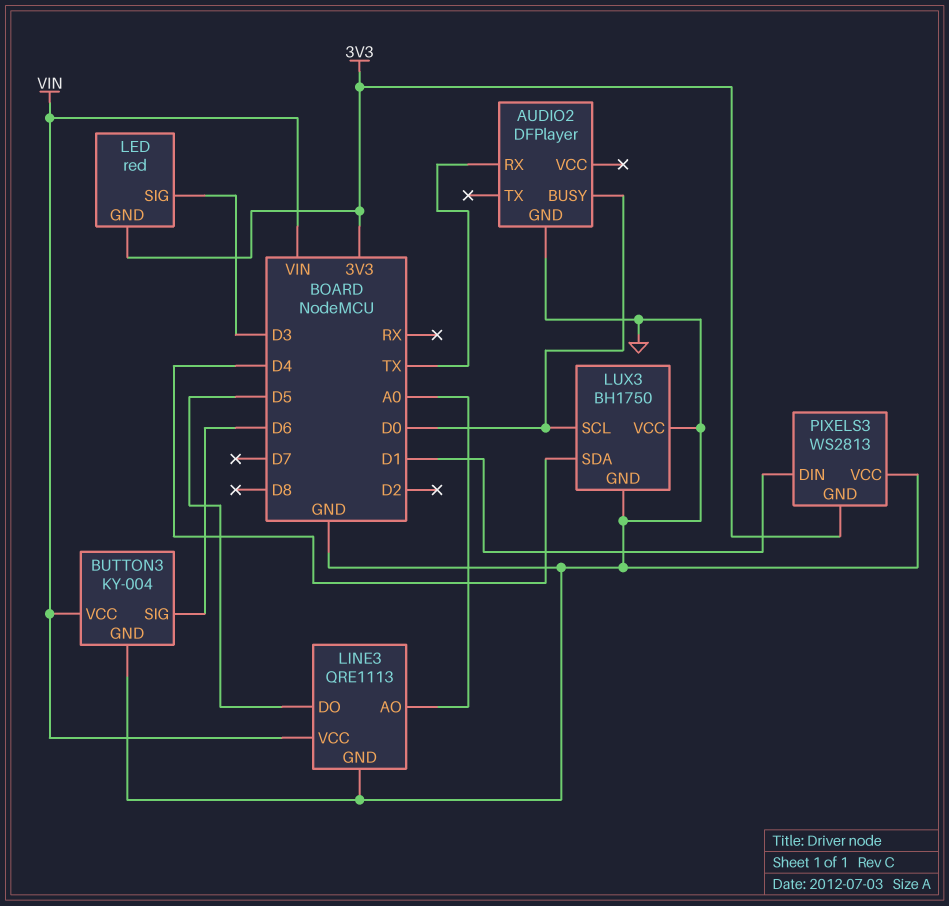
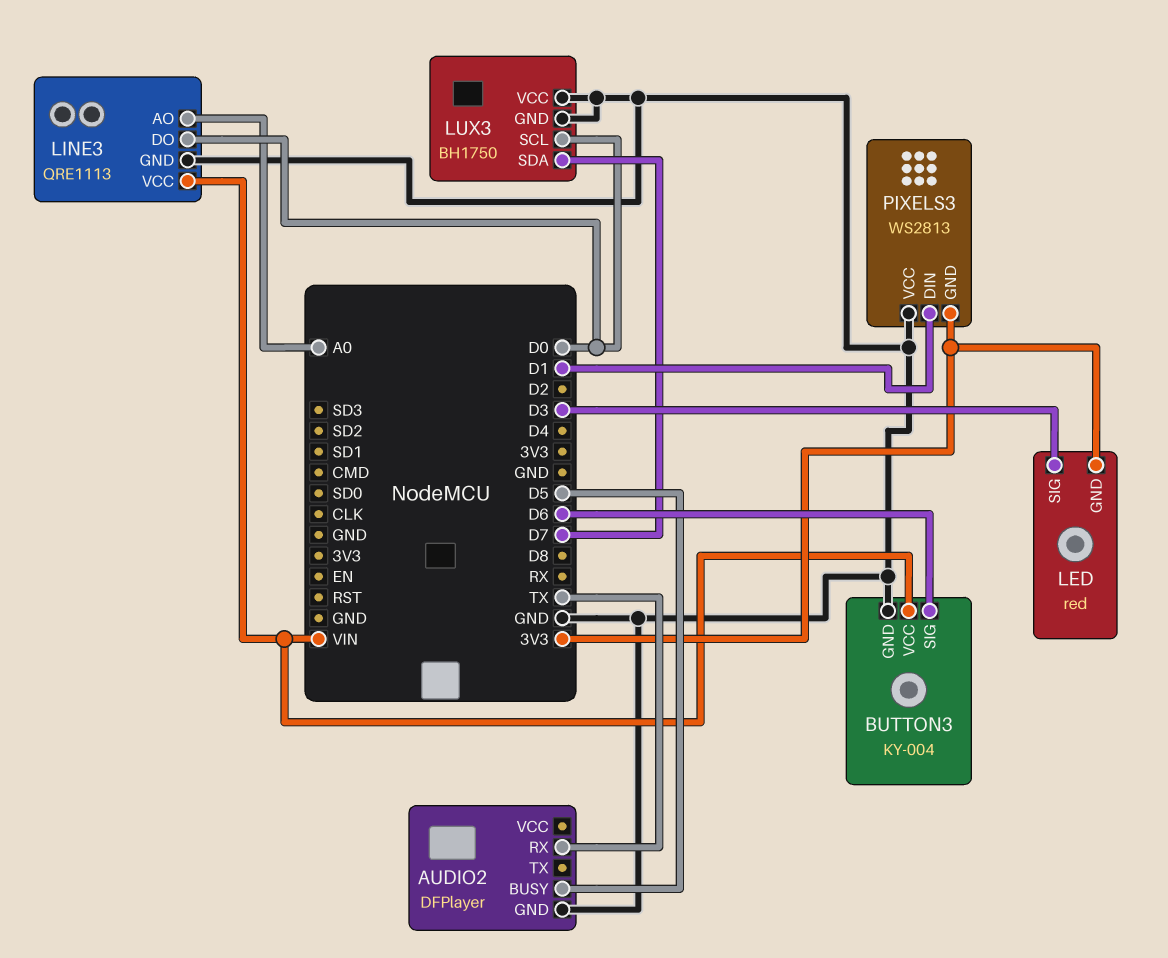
AUDIO2 pin BUSY: D0 -> D5
LINE3 pin DO: D5 -> D0
LUX3 pin SDA: D4 -> D7

